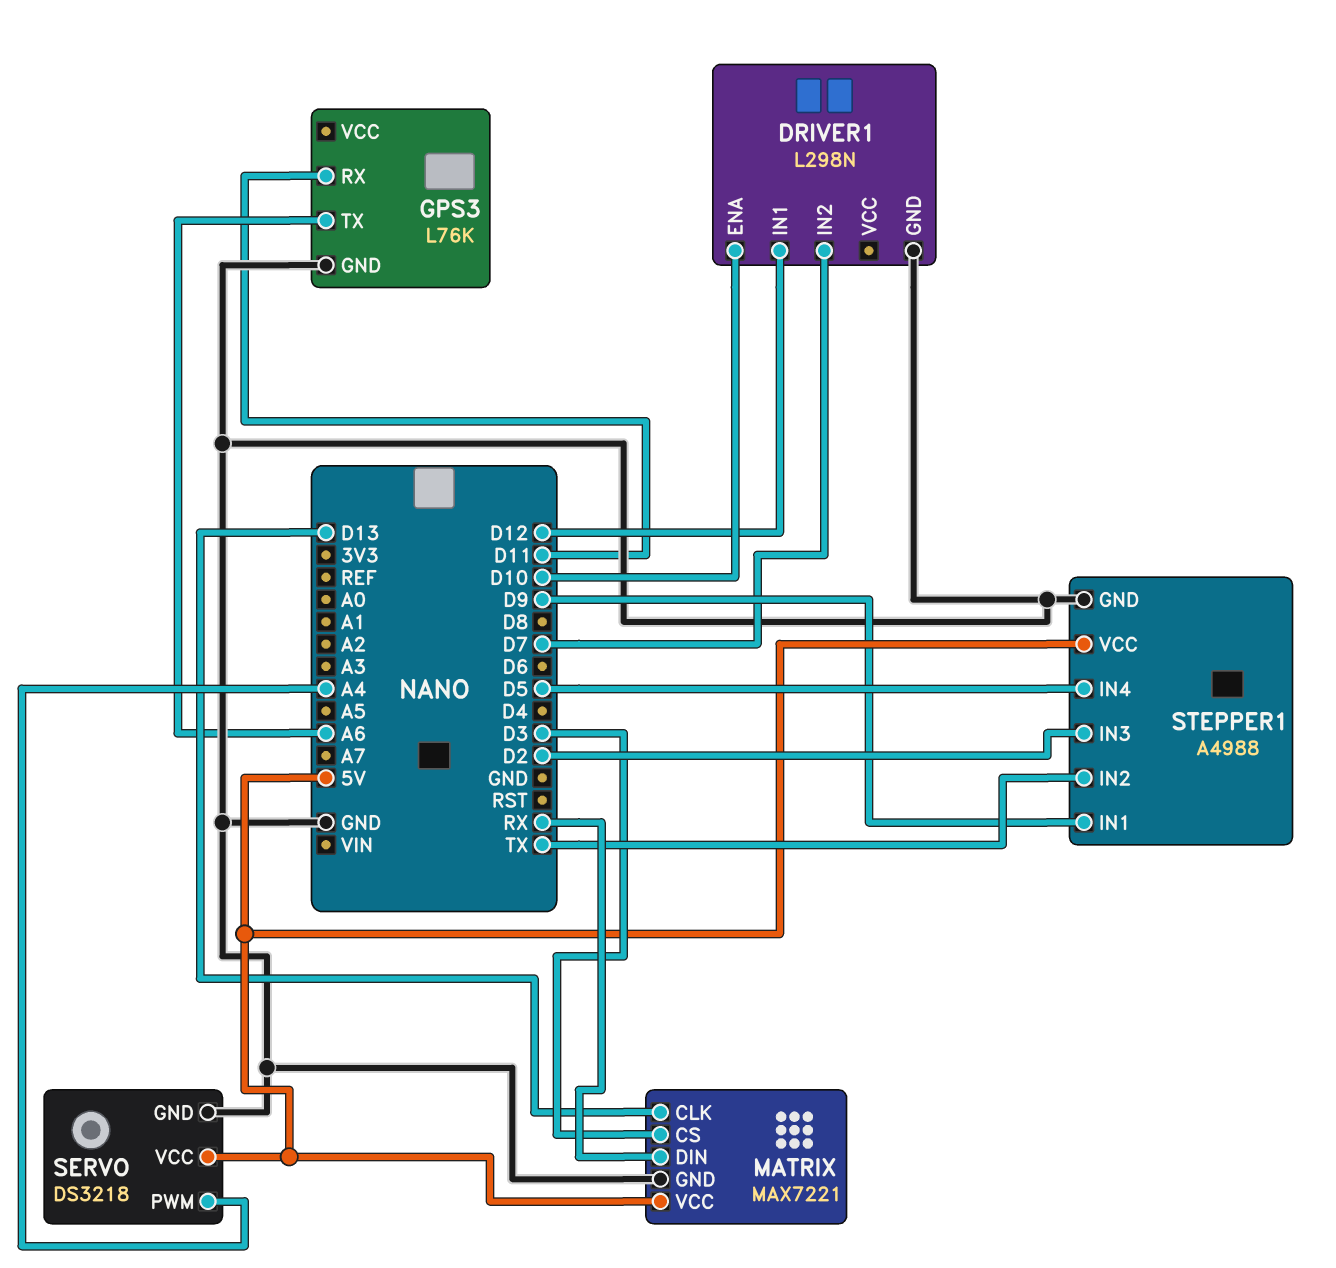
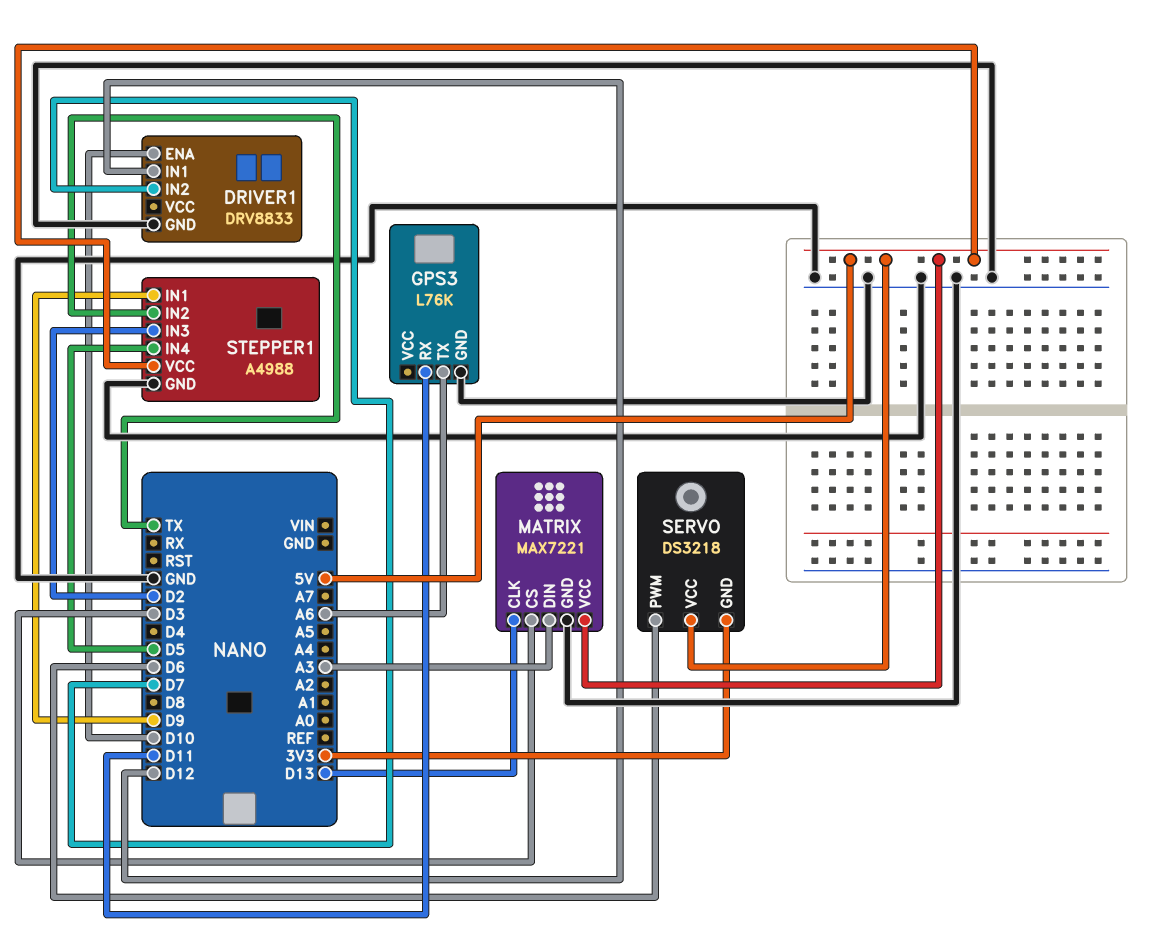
DRIVER1: L298N -> DRV8833
MATRIX pin DIN: RX -> A3
SERVO pin GND: GND -> 3V3
SERVO pin PWM: A4 -> D6

